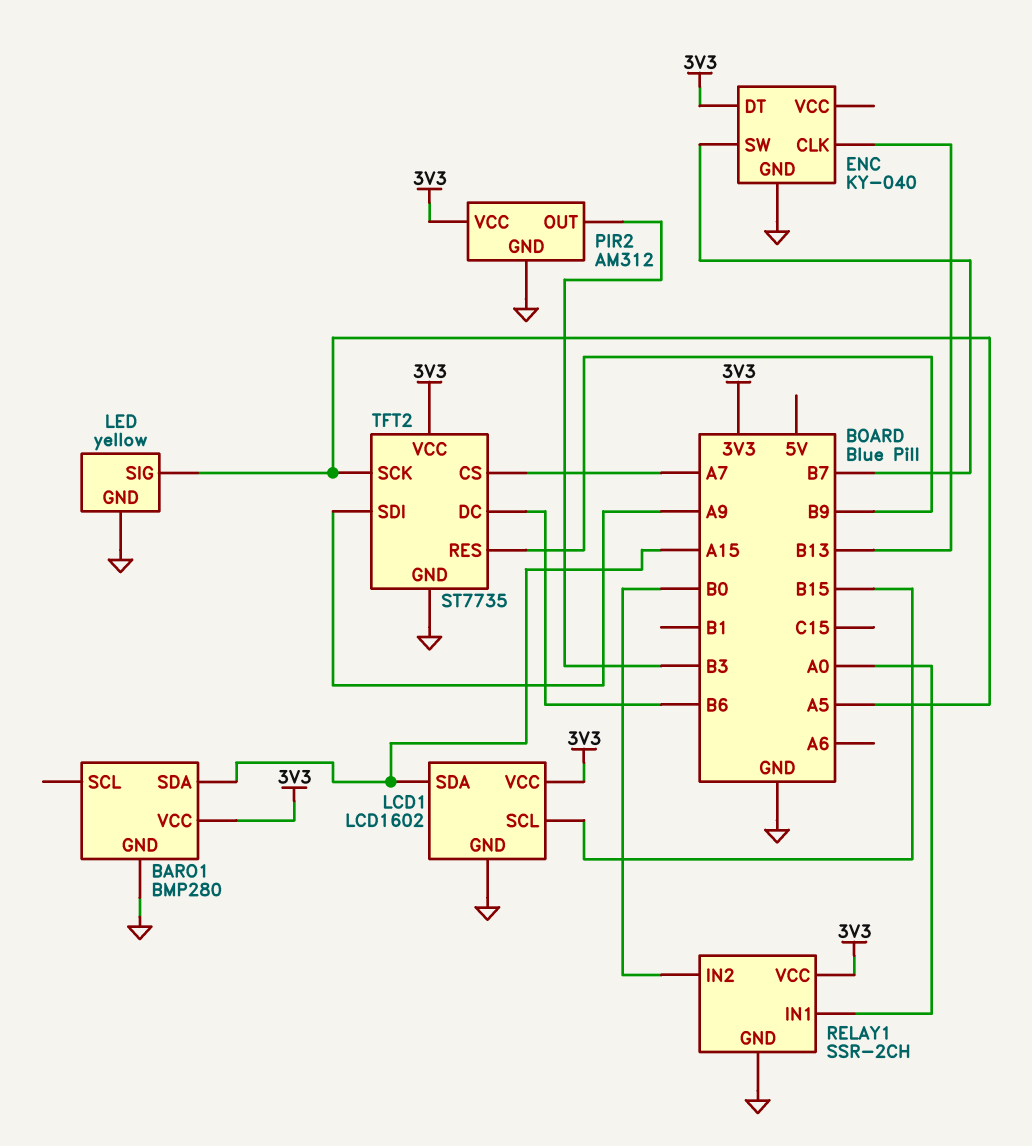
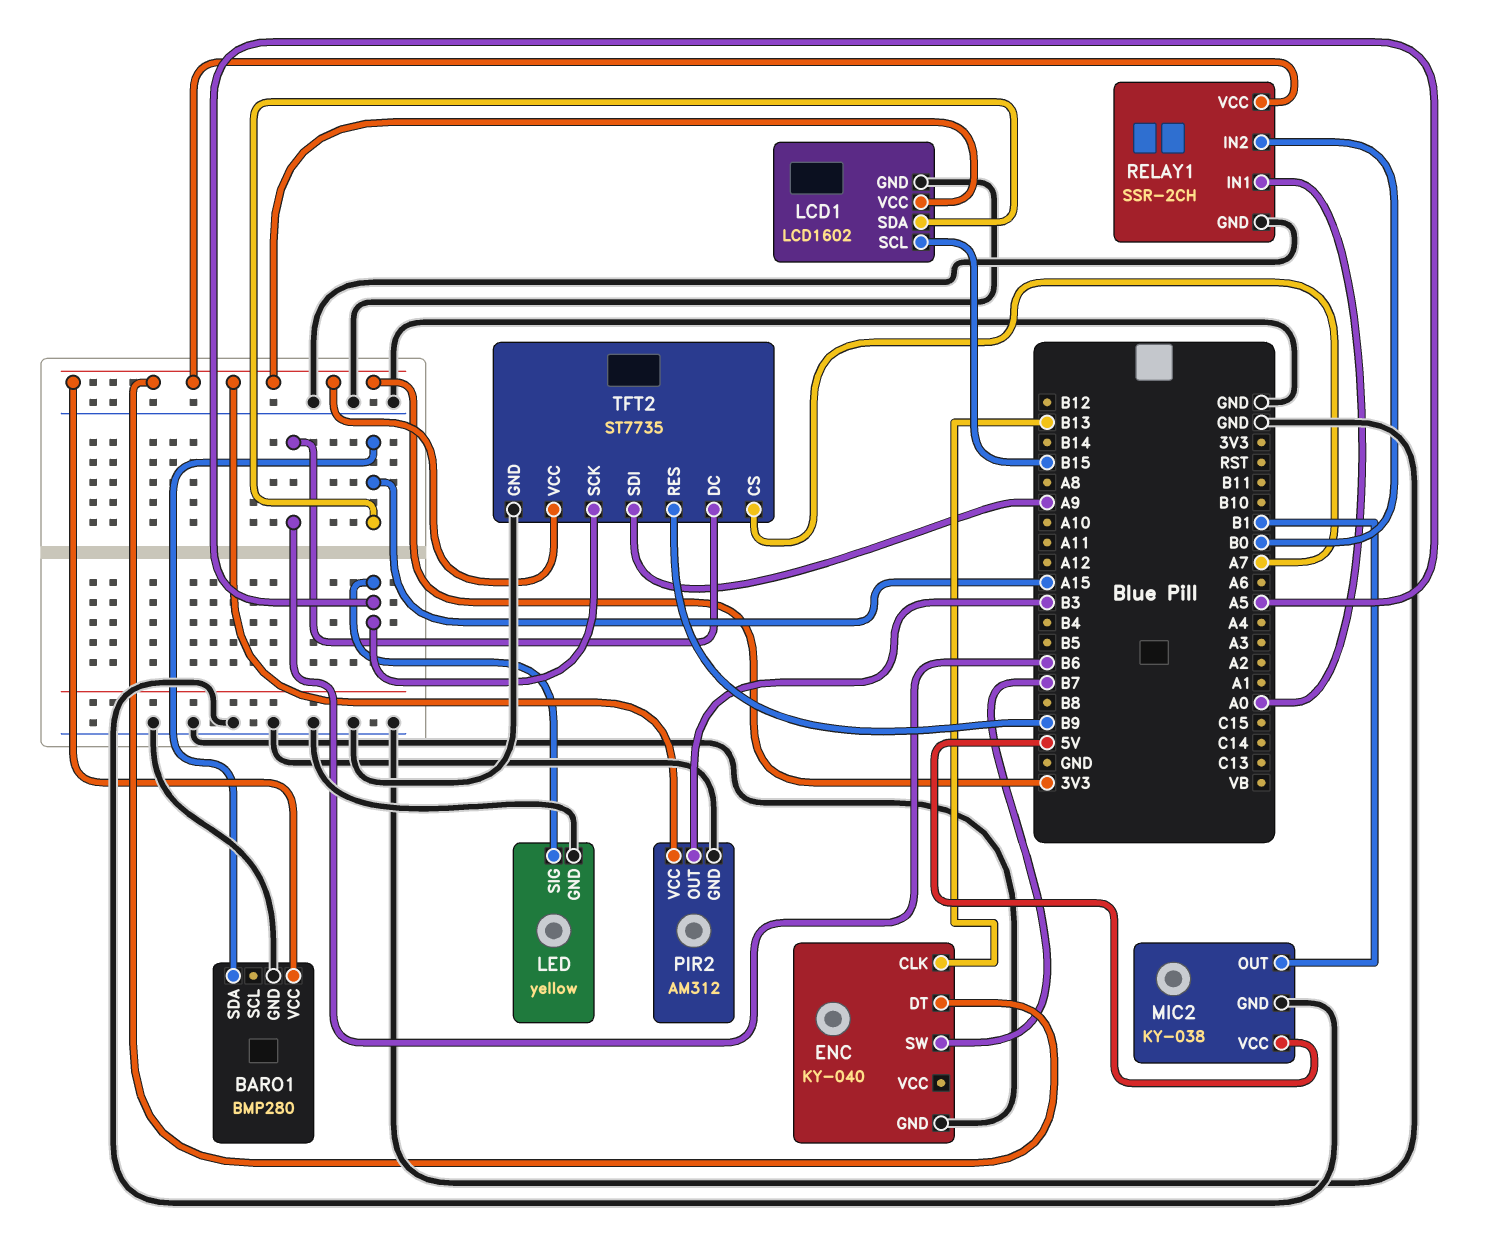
MIC2: none -> KY-038
MIC2 pin GND: none -> GND
MIC2 pin OUT: none -> B1
MIC2 pin VCC: none -> 5V

